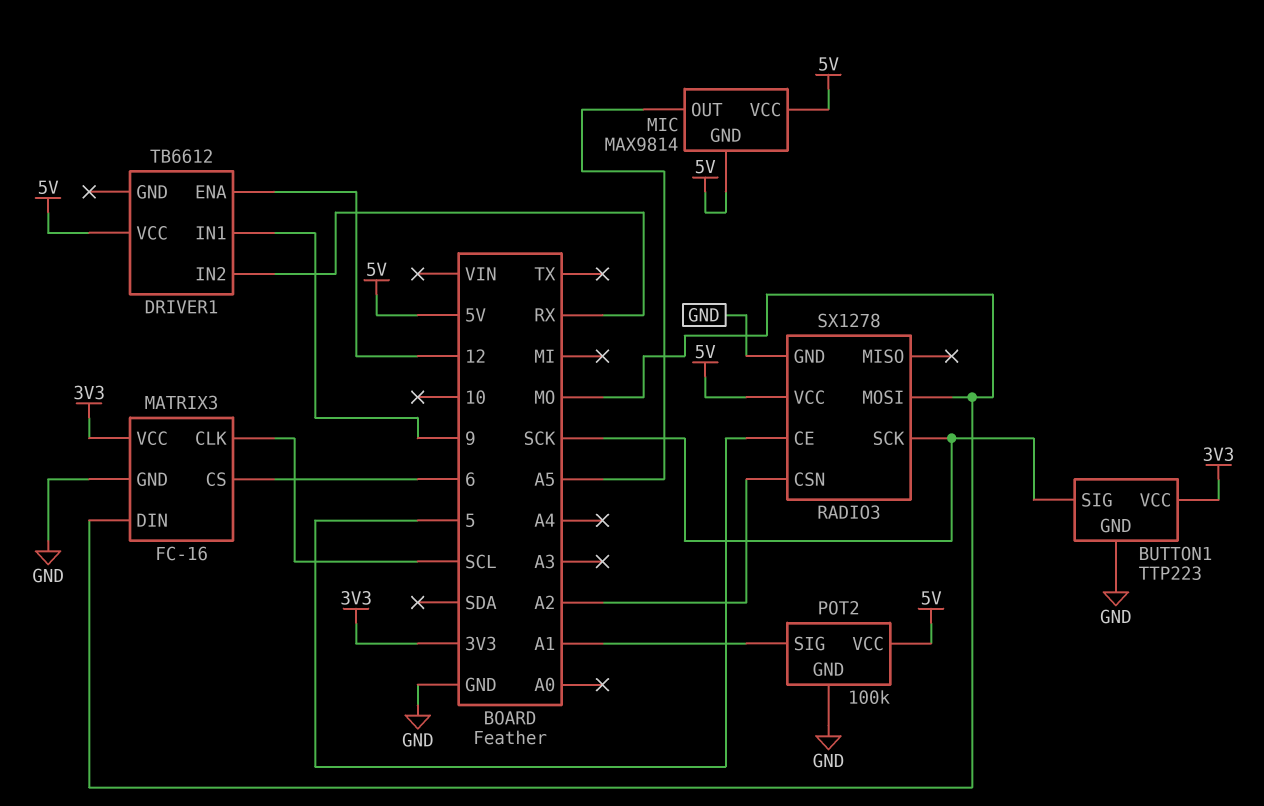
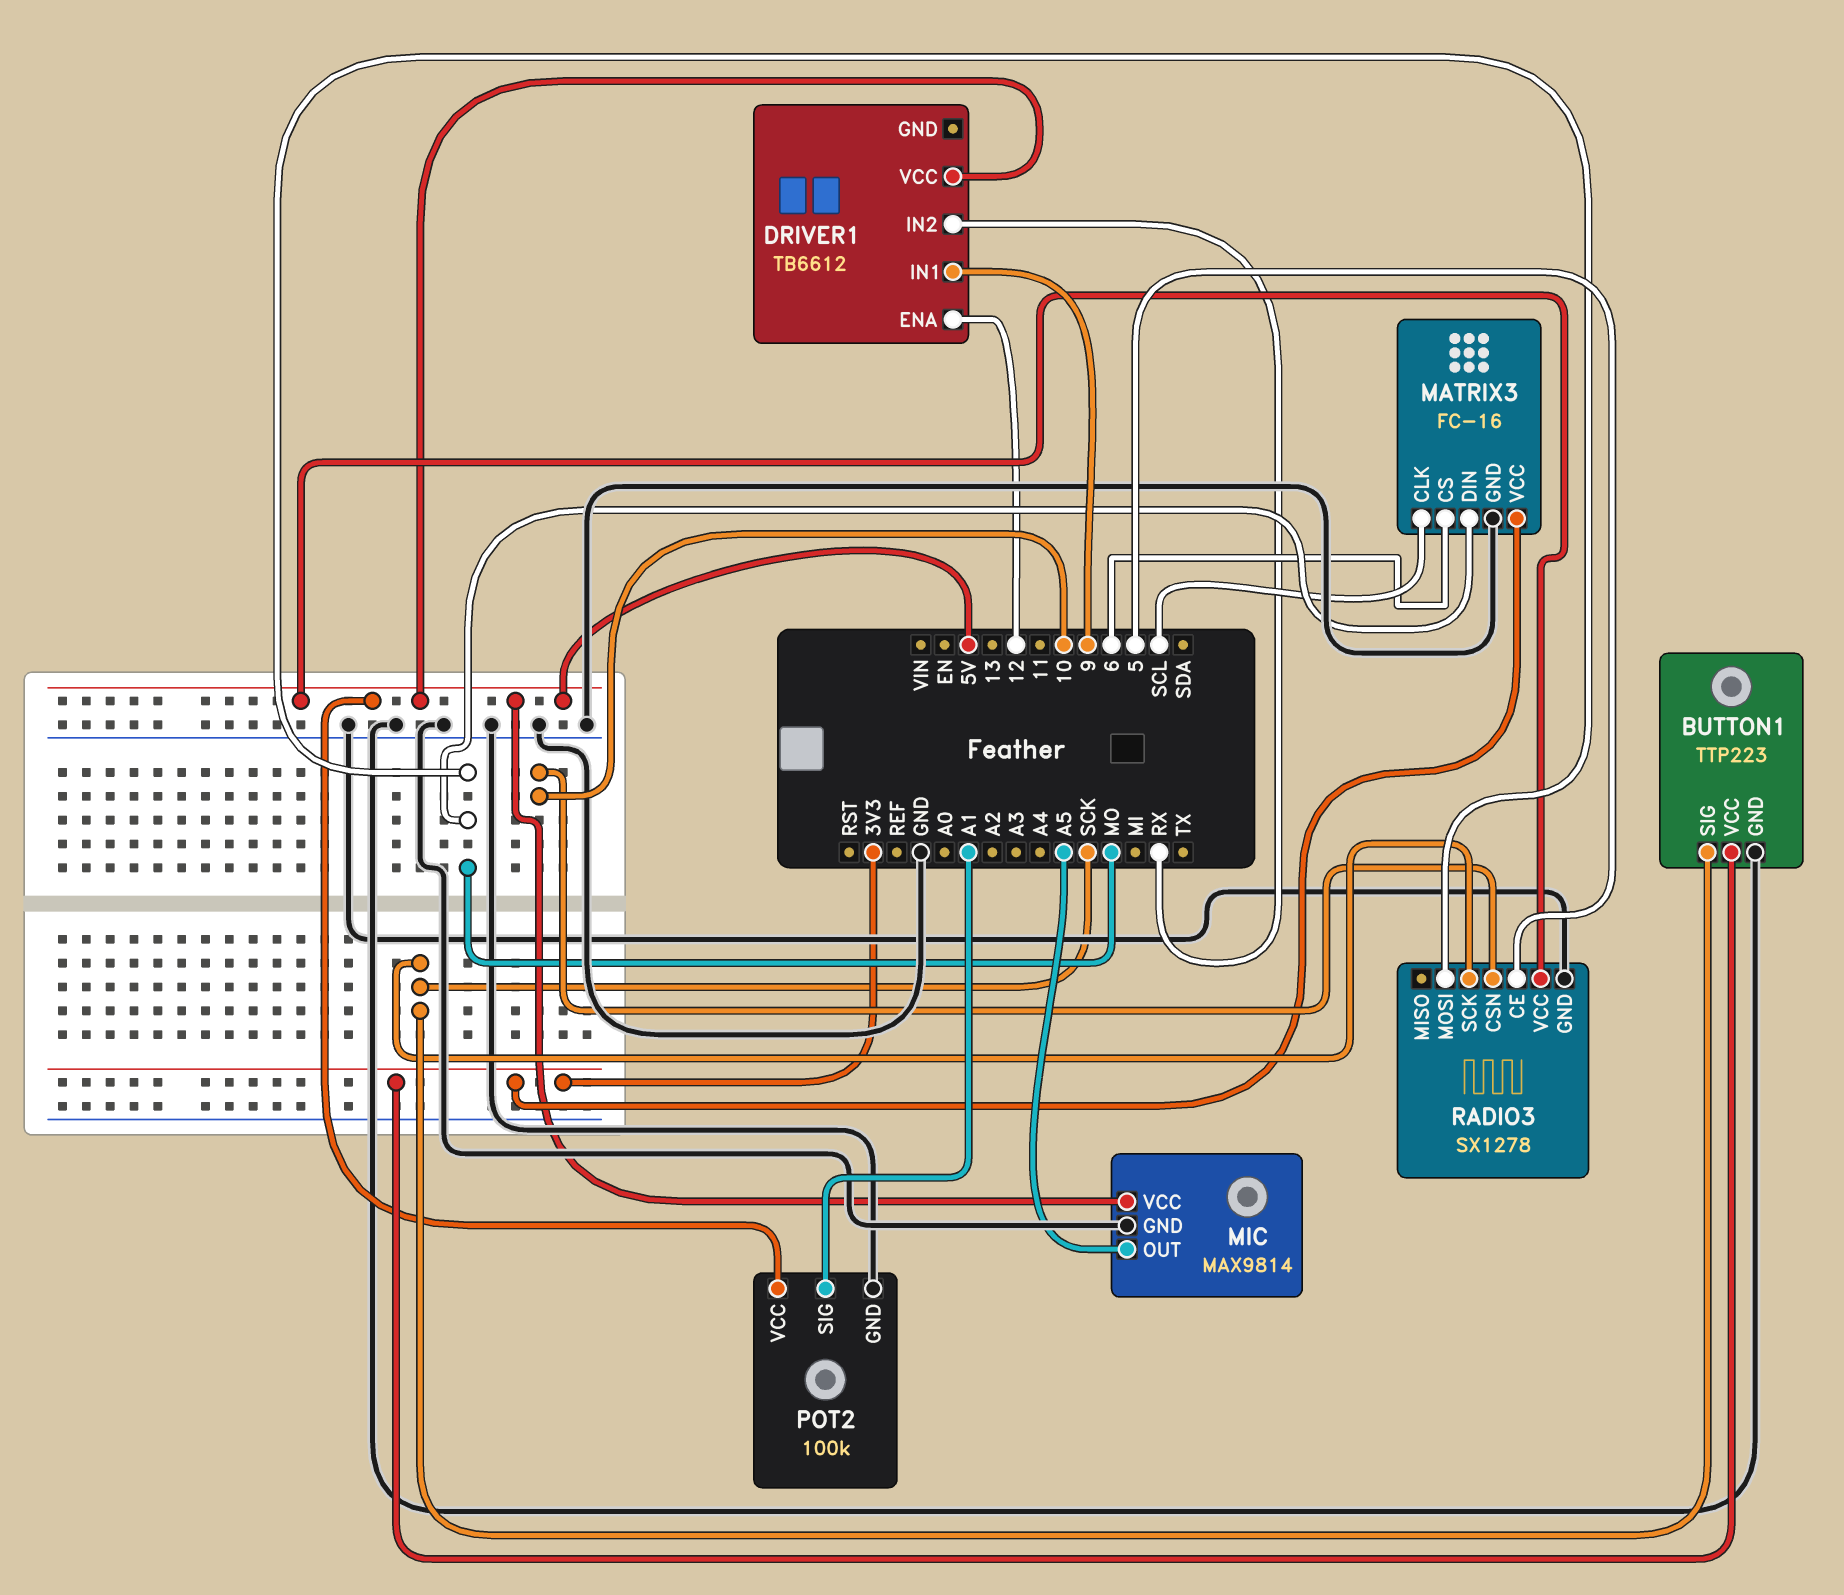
MIC pin GND: 5V -> GND
RADIO3 pin CSN: A2 -> 10

